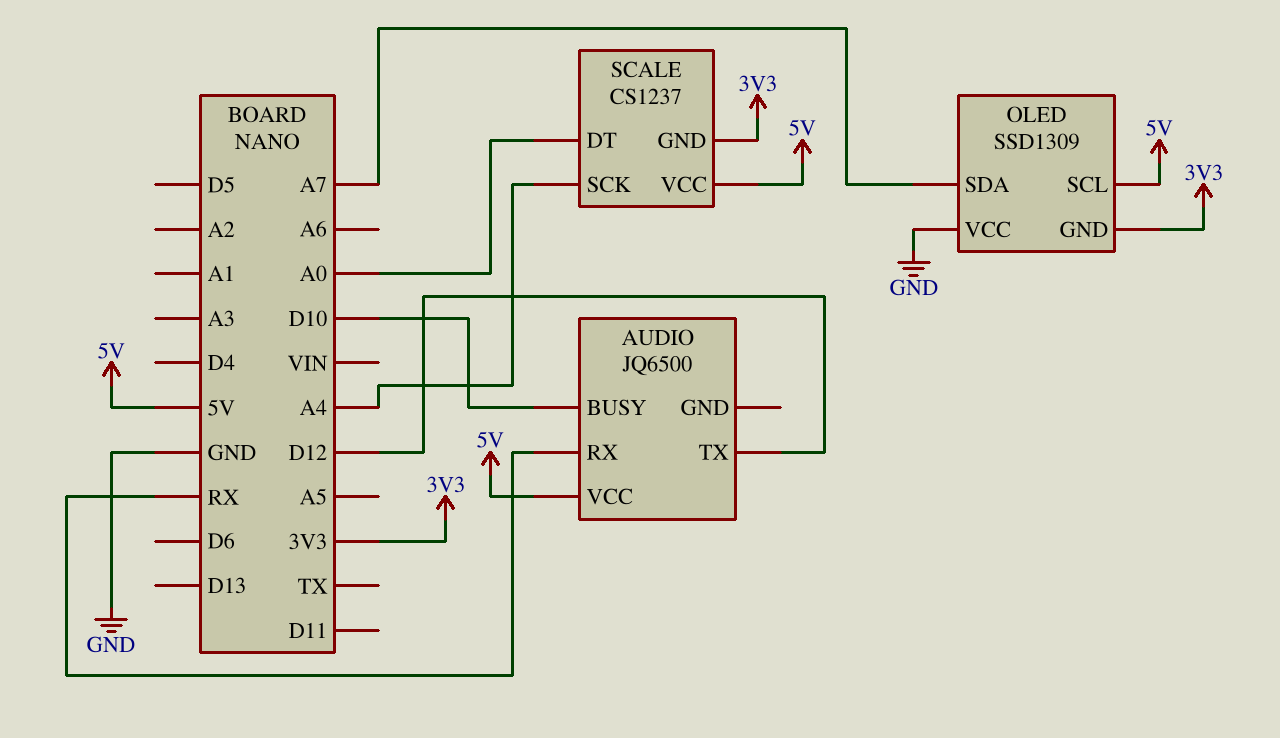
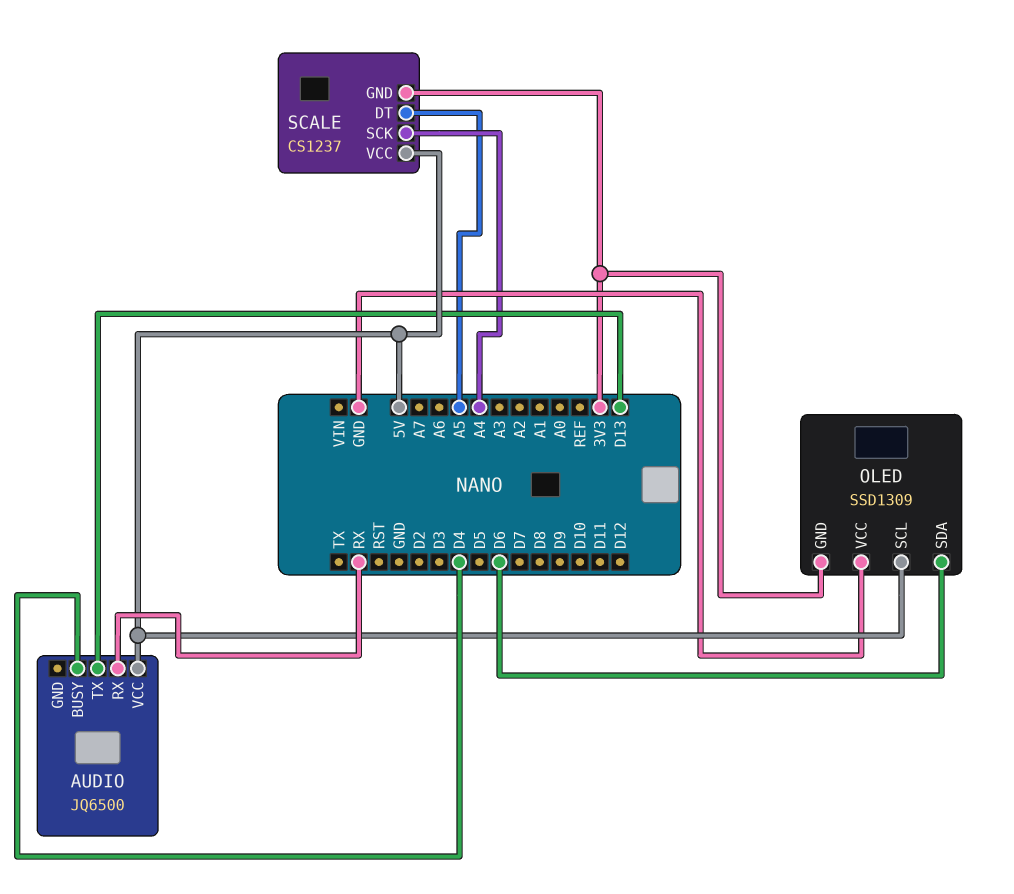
AUDIO pin BUSY: D10 -> D4
AUDIO pin TX: D12 -> D13
OLED pin SDA: A7 -> D6
SCALE pin DT: A0 -> A5

